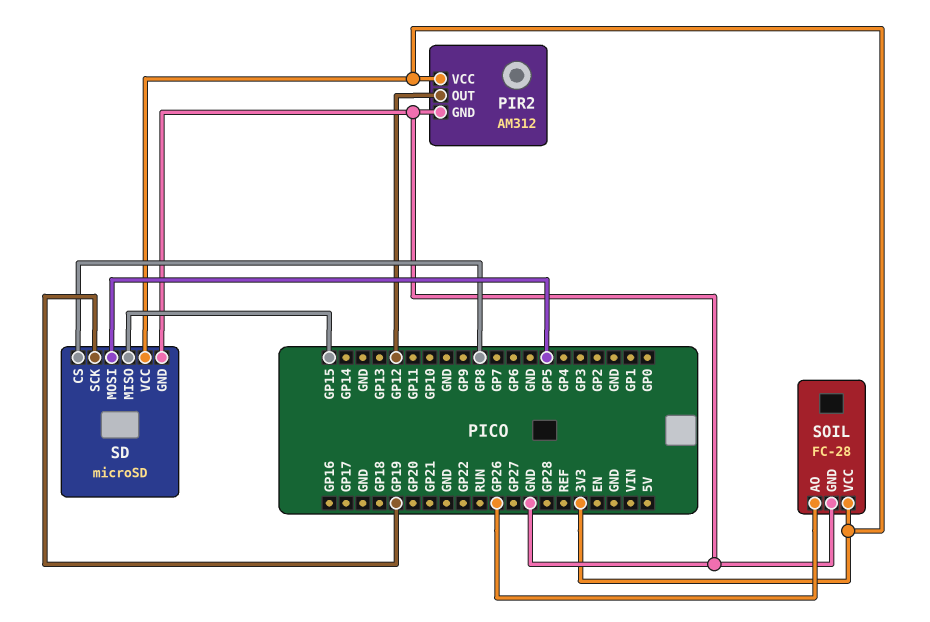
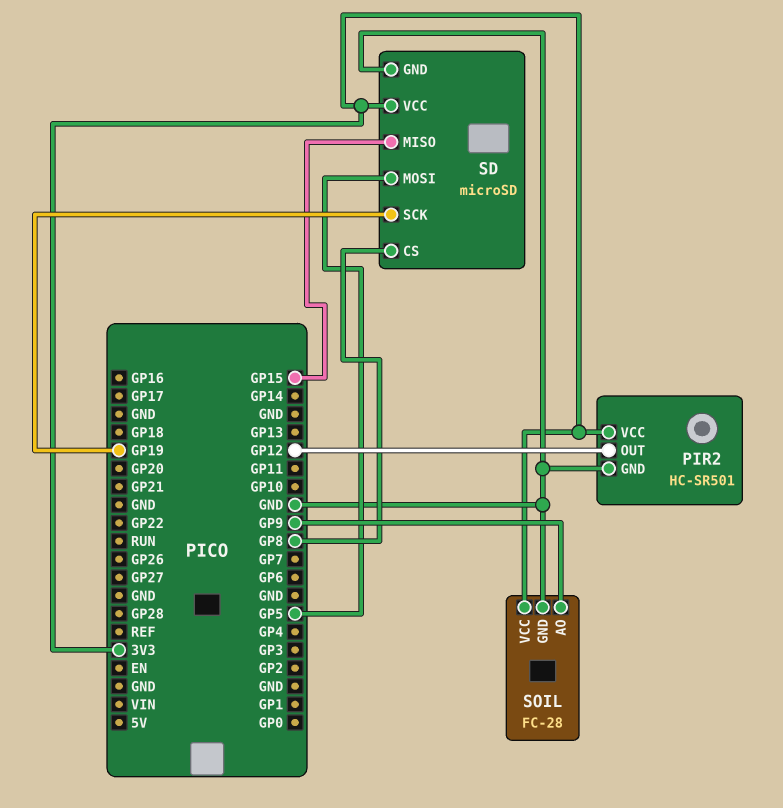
PIR2: AM312 -> HC-SR501
SOIL pin AO: GP26 -> GP9

